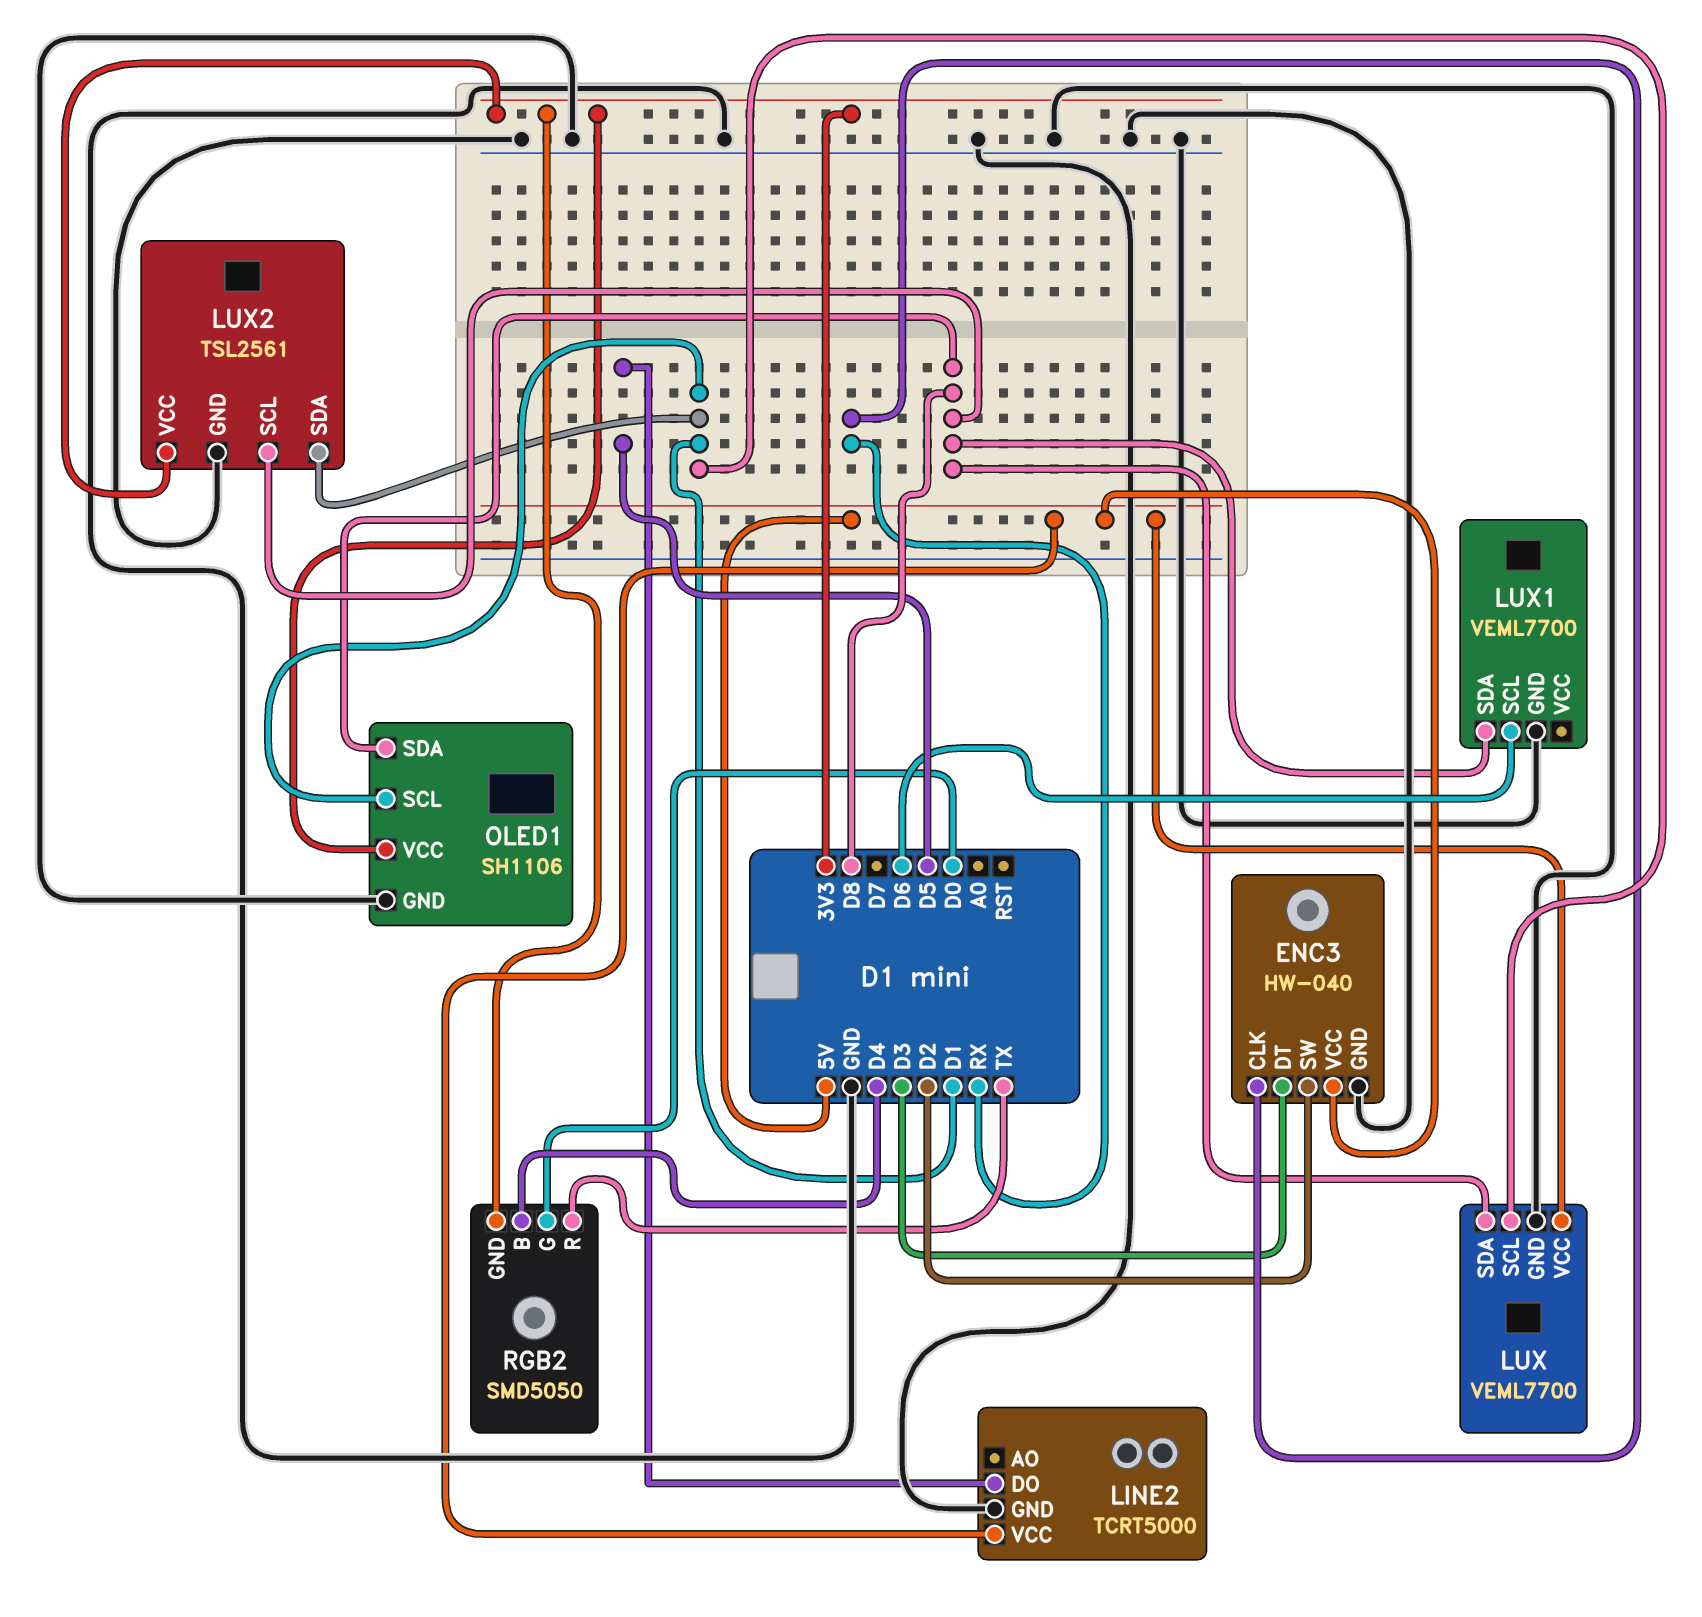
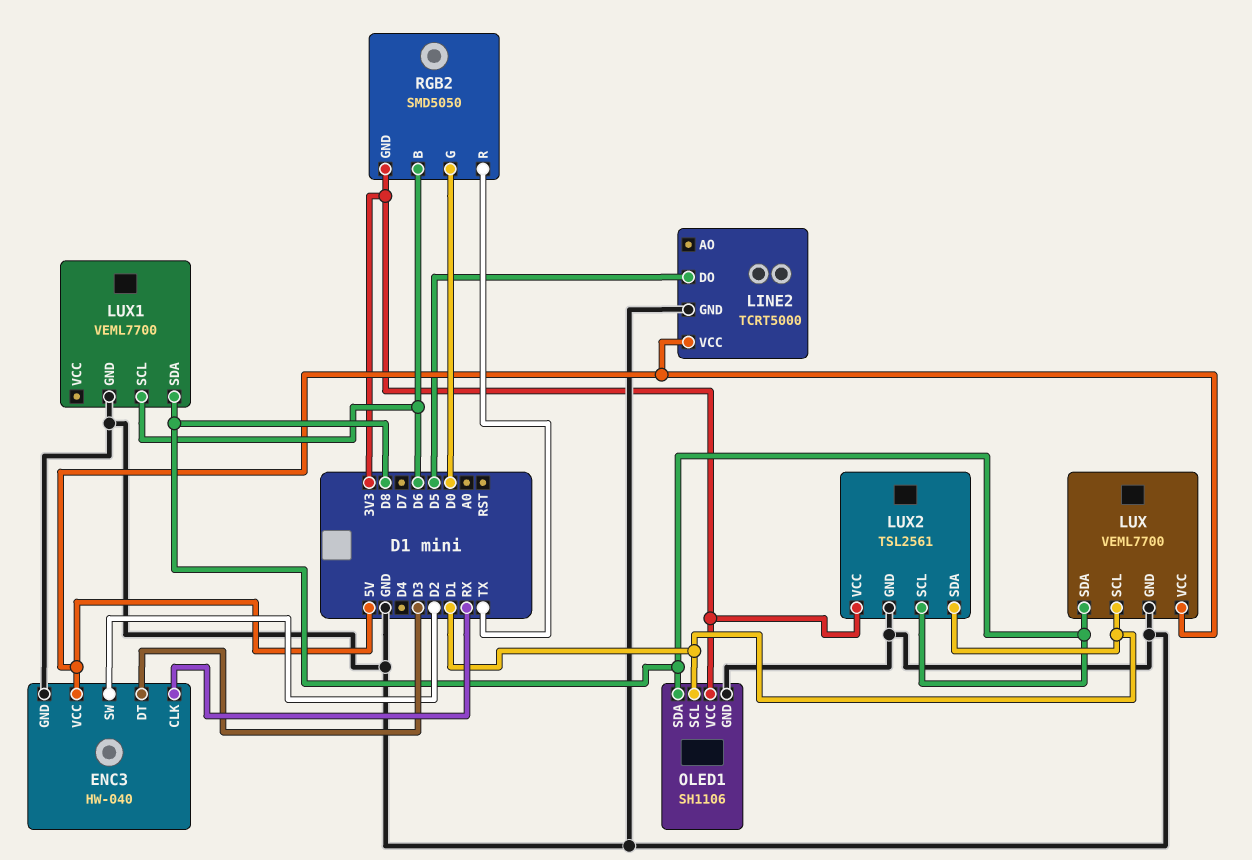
RGB2 pin B: D4 -> D6

